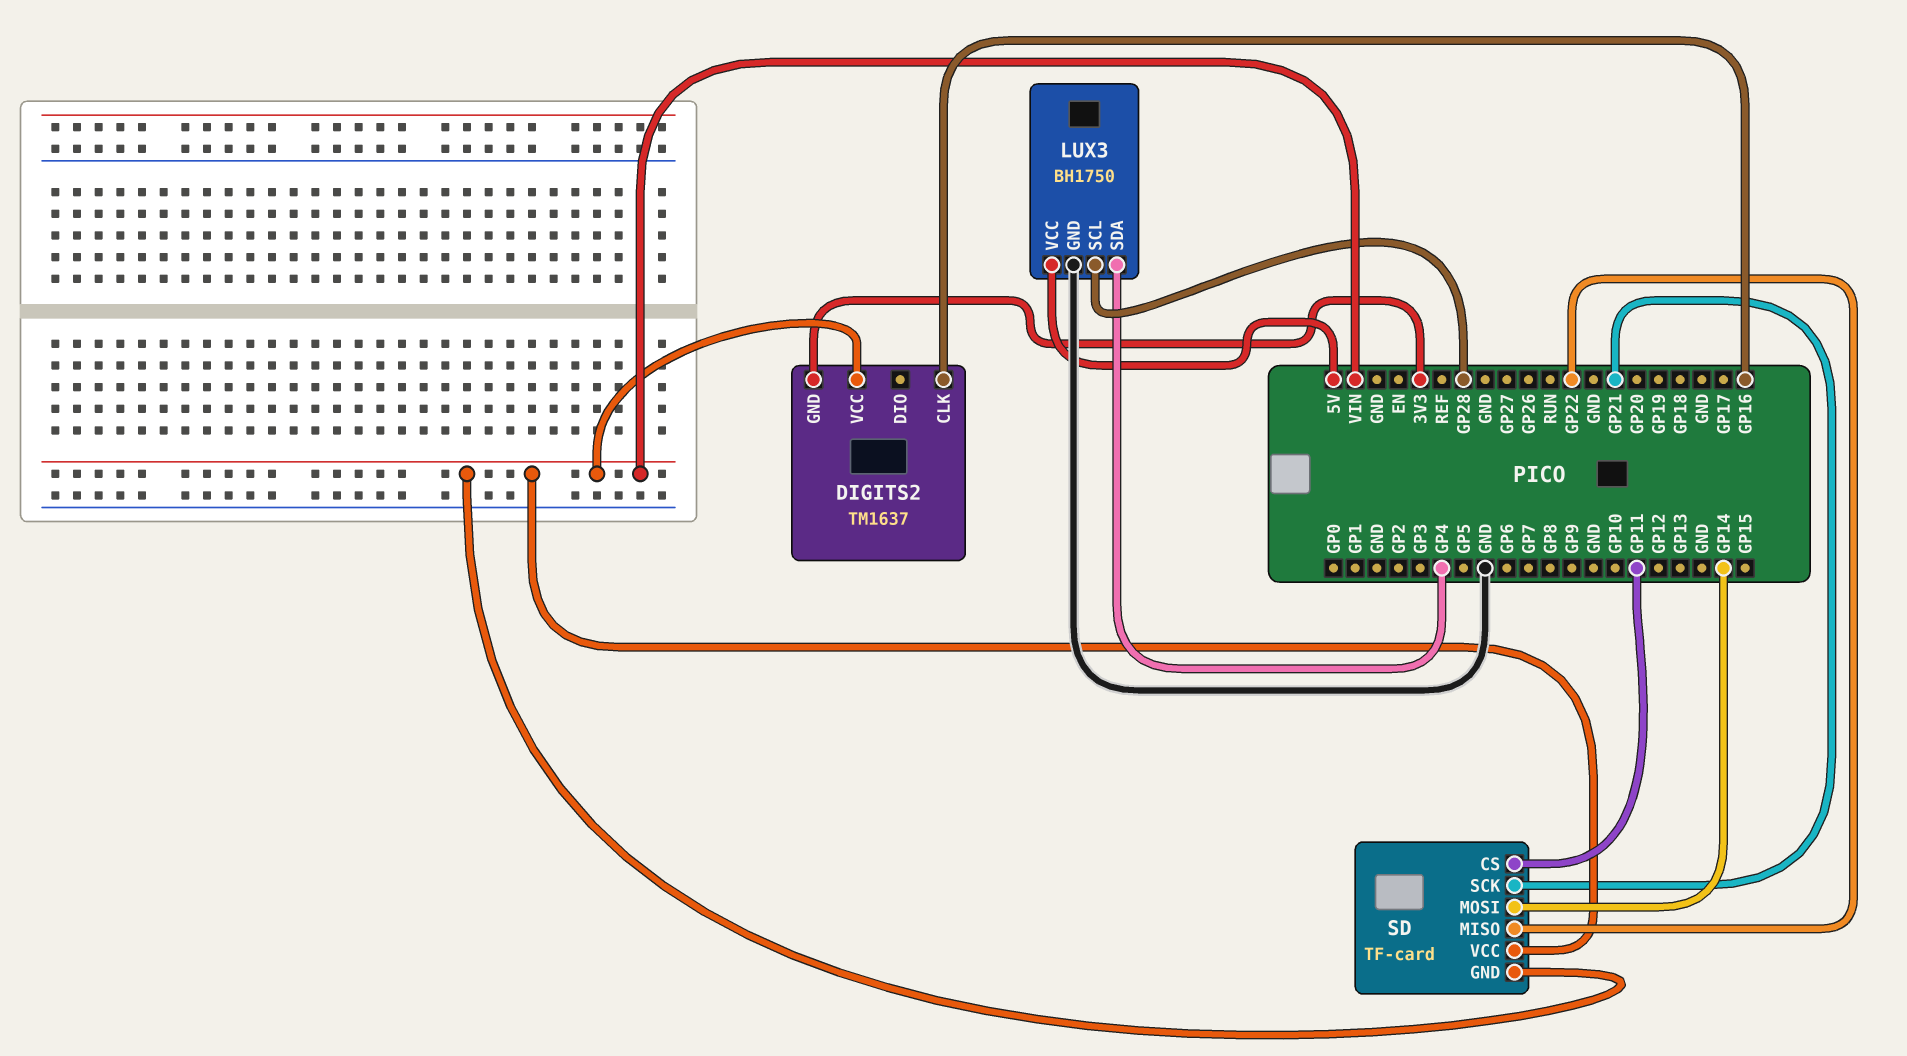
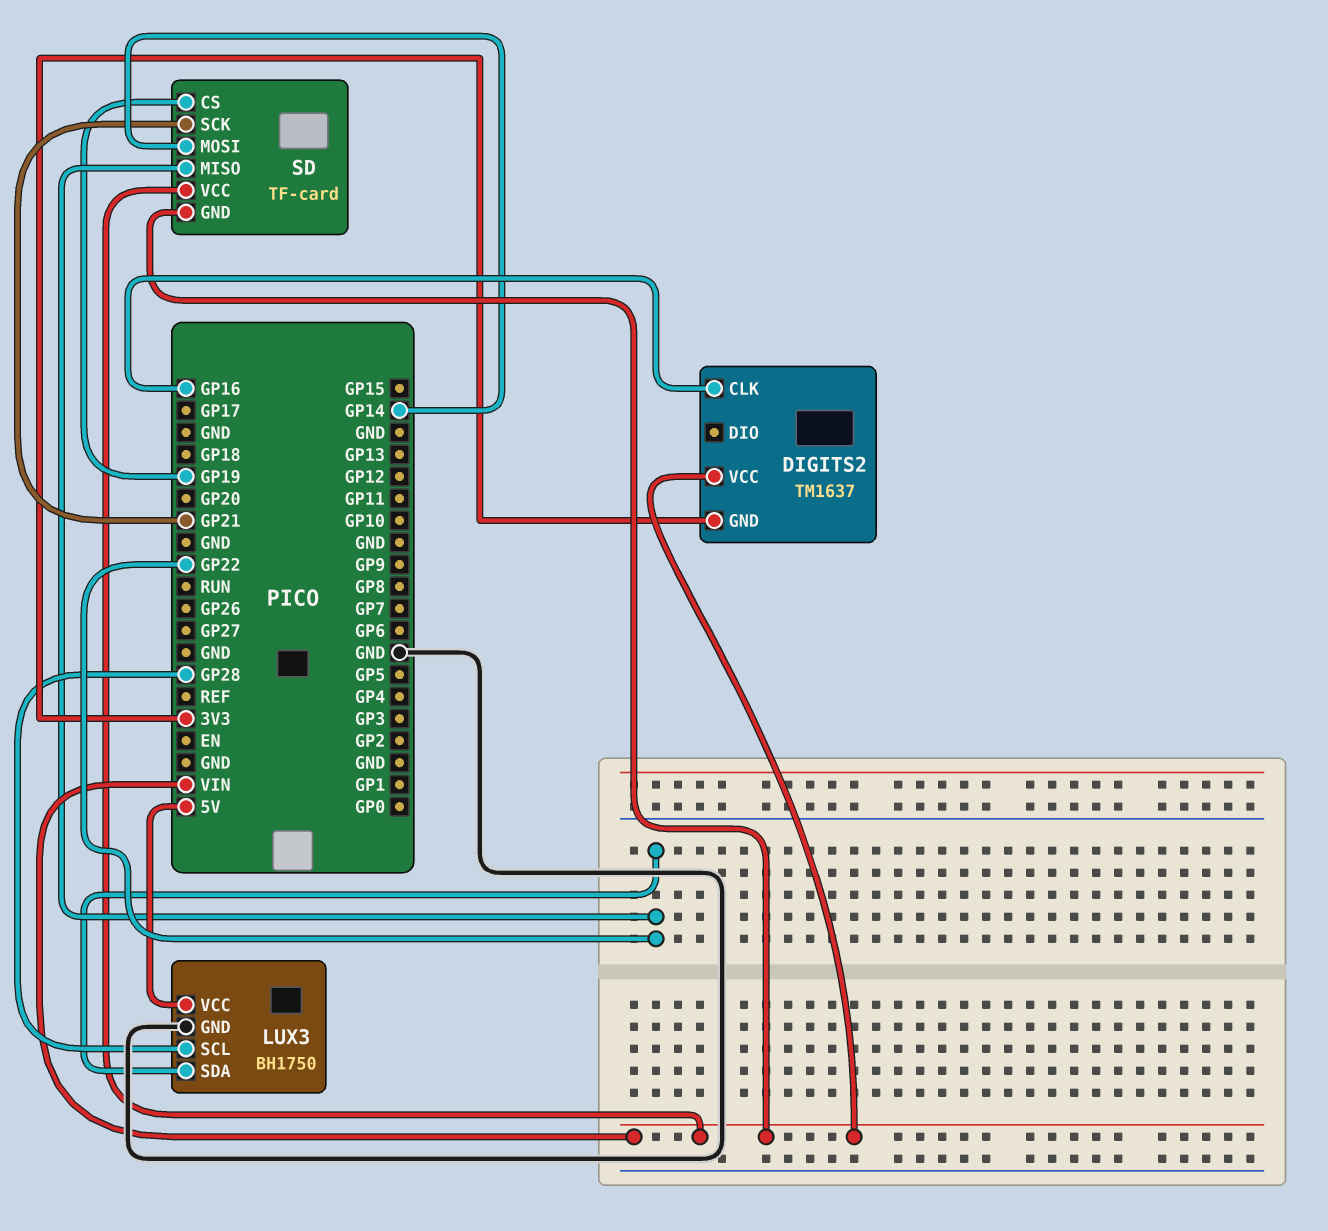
LUX3 pin SDA: GP4 -> GP22
SD pin CS: GP11 -> GP19

